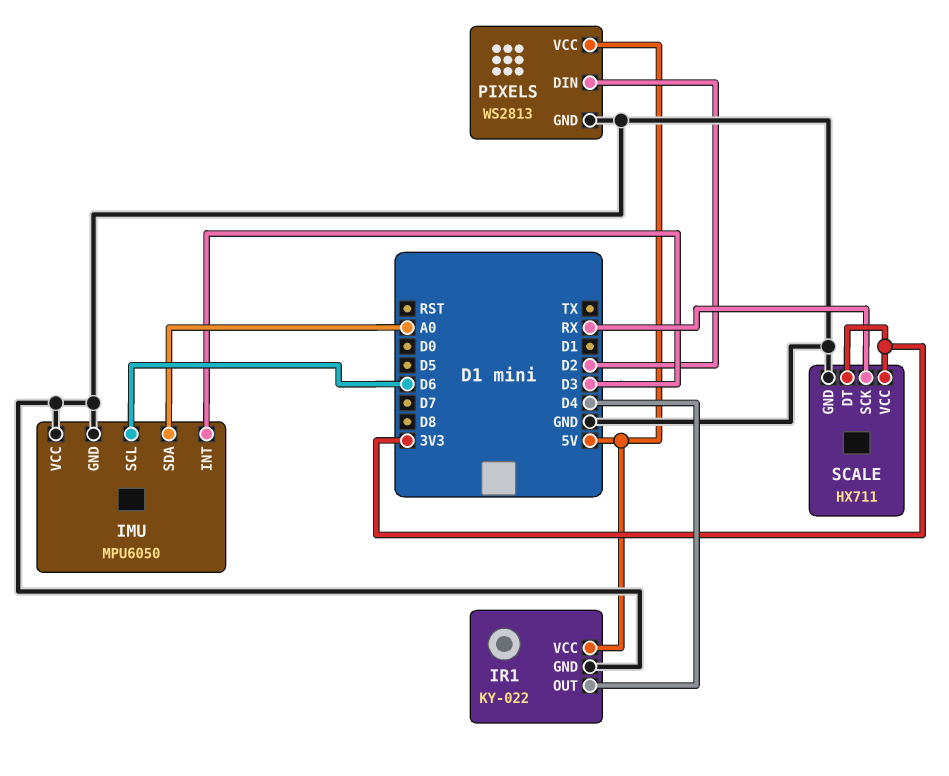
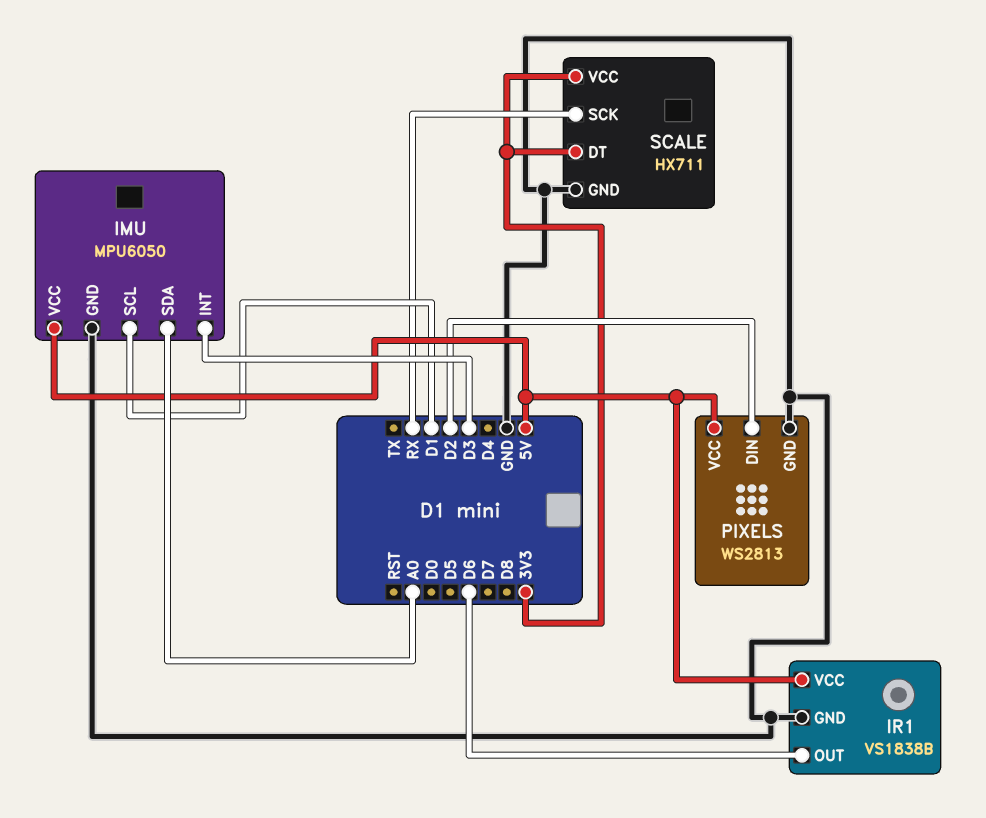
IMU pin SCL: D6 -> D1
IMU pin VCC: GND -> 5V
IR1: KY-022 -> VS1838B
IR1 pin OUT: D4 -> D6

